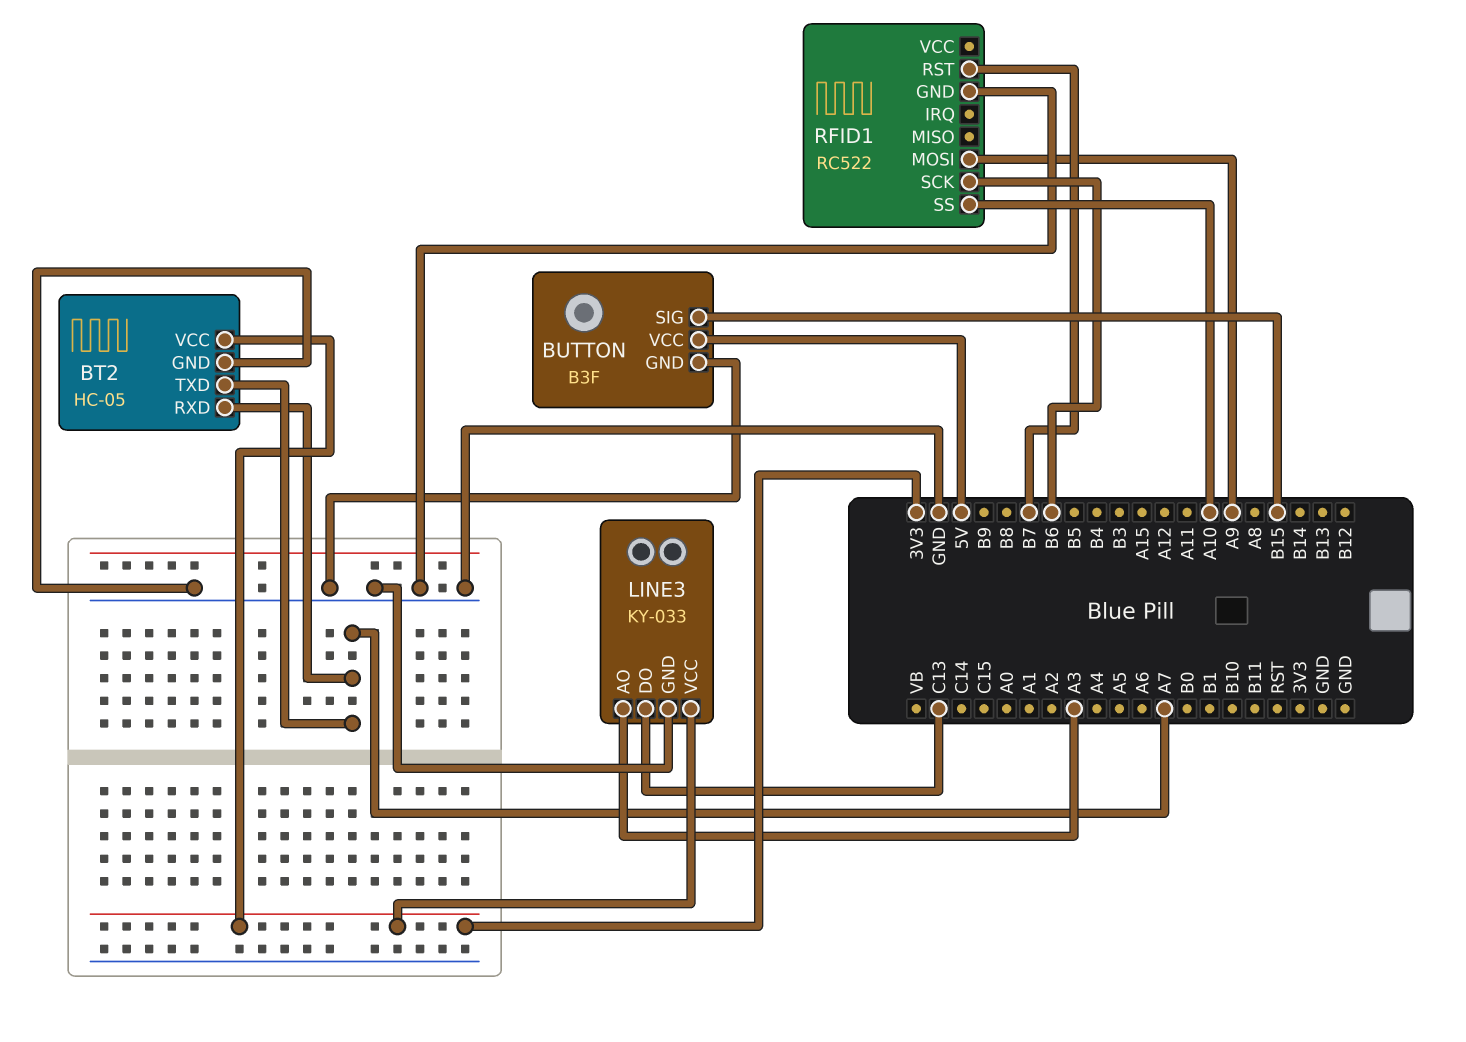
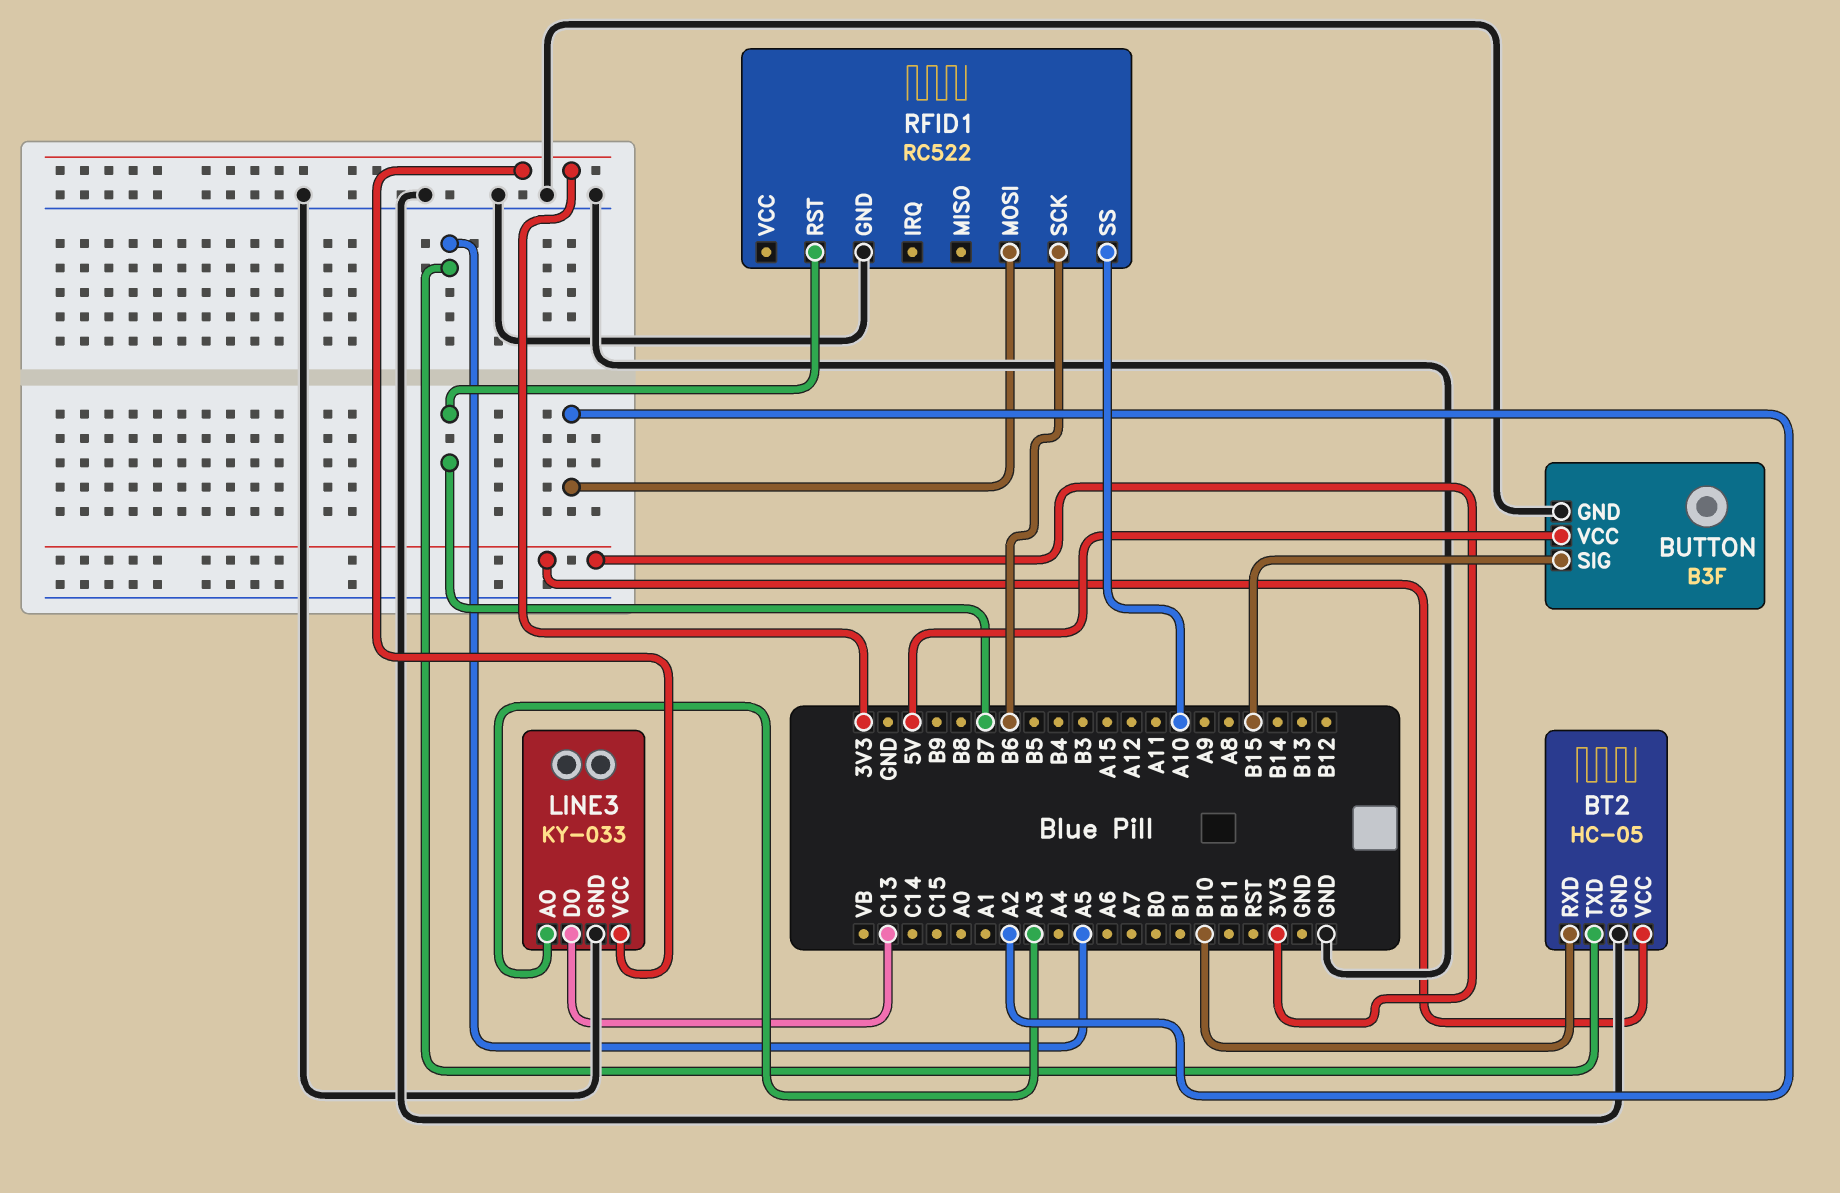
BT2 pin RXD: A7 -> B10
BT2 pin TXD: A7 -> A5
RFID1 pin MOSI: A9 -> A2

